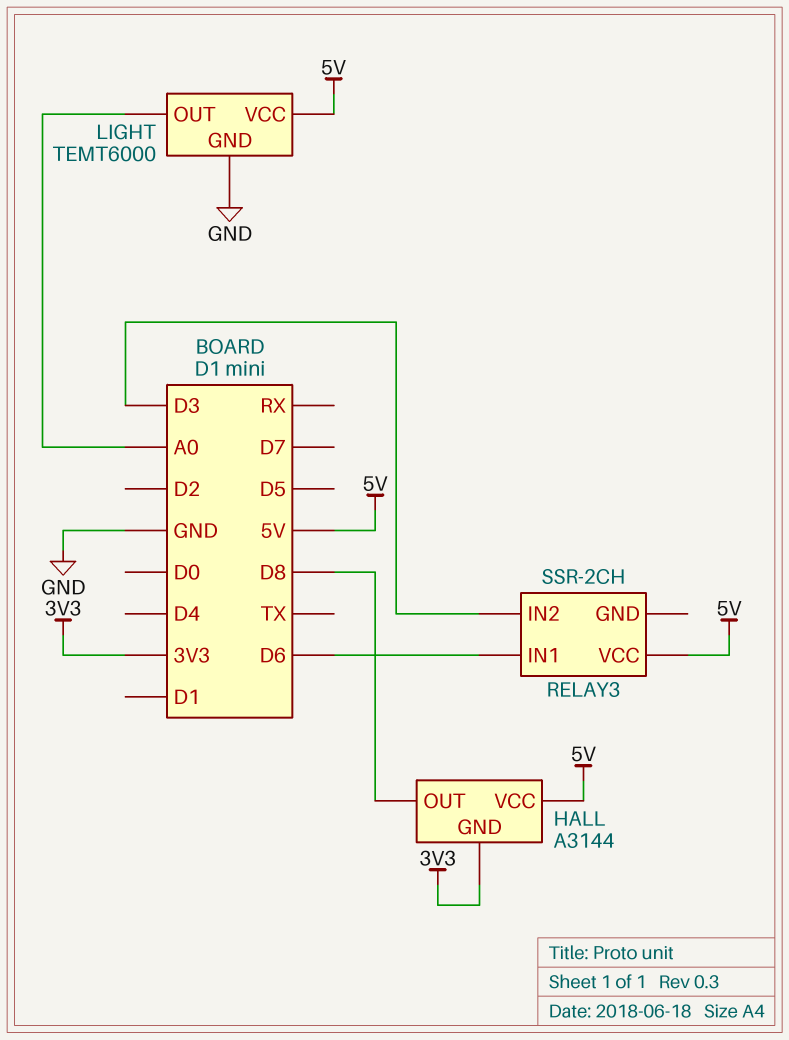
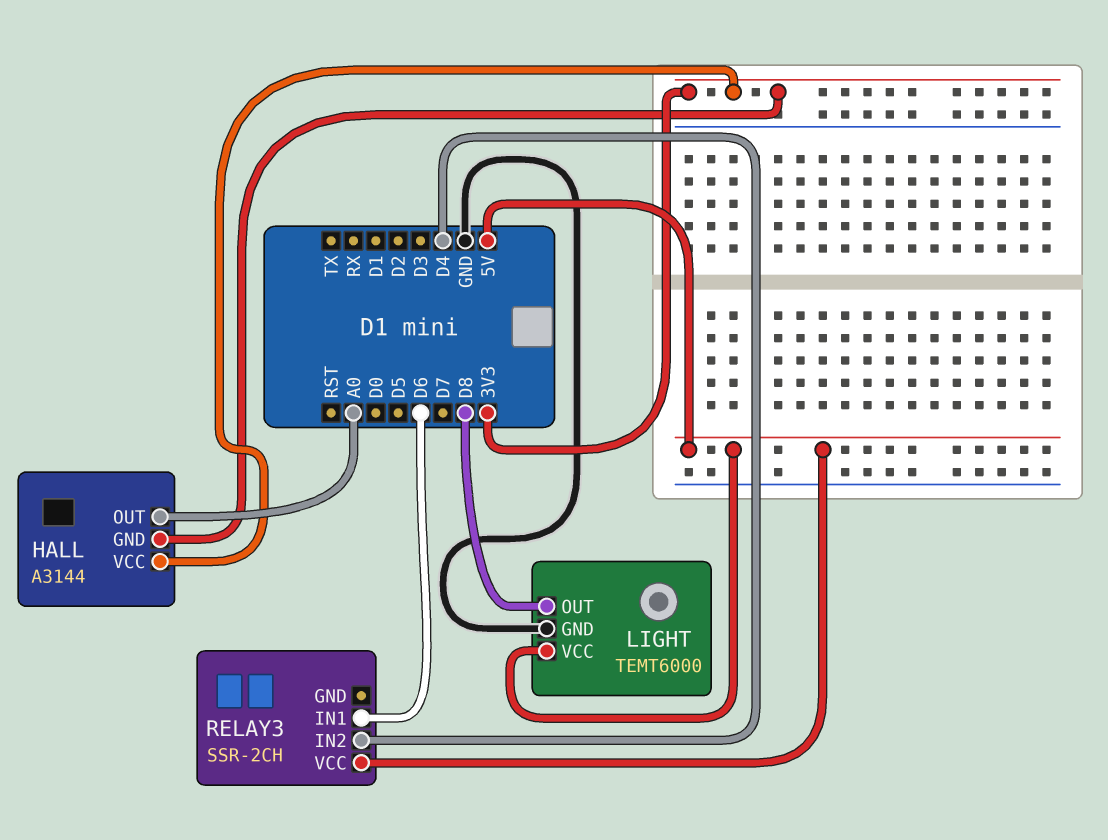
HALL pin OUT: D8 -> A0
HALL pin VCC: 5V -> 3V3
LIGHT pin OUT: A0 -> D8
RELAY3 pin IN2: D3 -> D4

